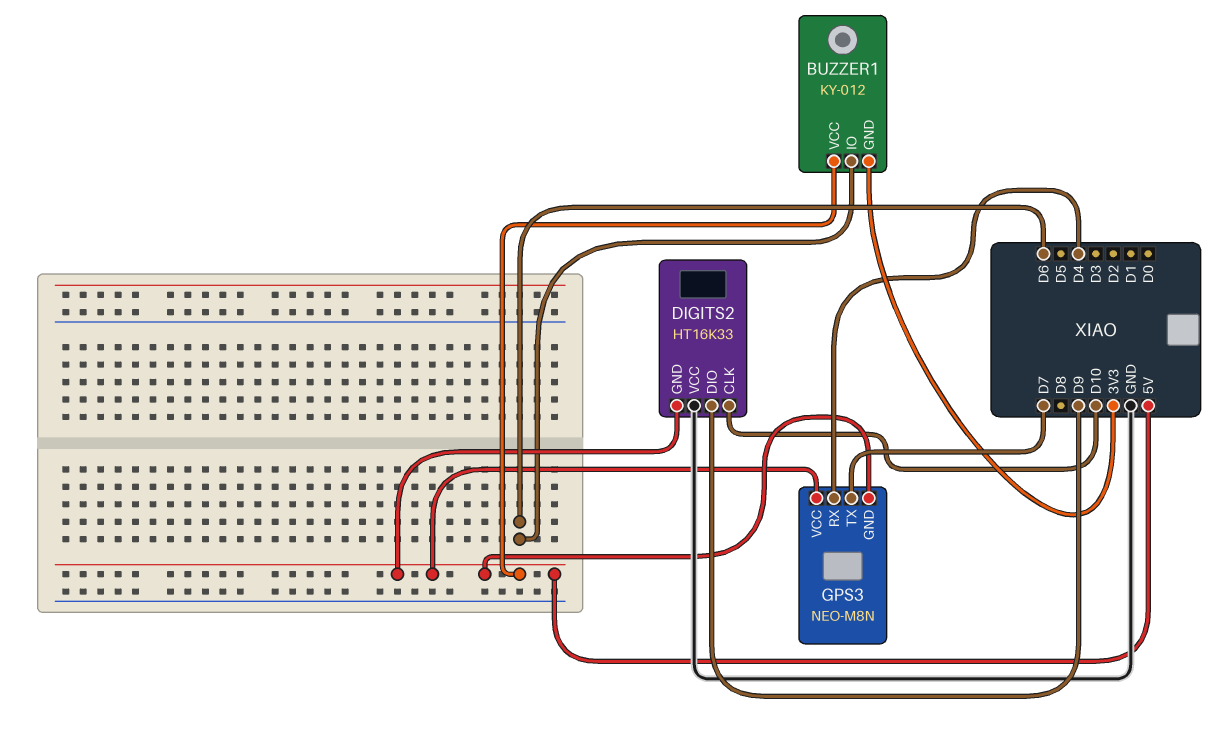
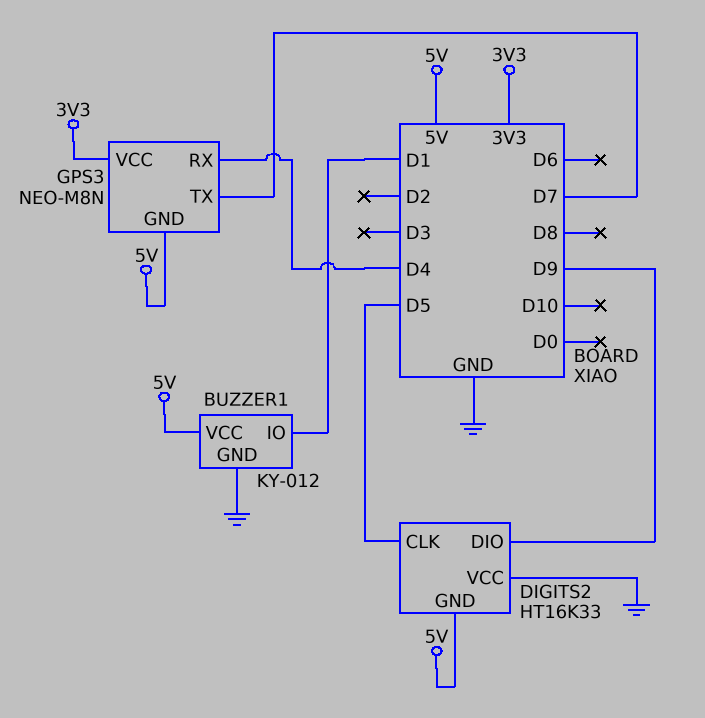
BUZZER1 pin GND: 3V3 -> GND
BUZZER1 pin IO: D6 -> D1
DIGITS2 pin CLK: D10 -> D5
GPS3 pin VCC: 5V -> 3V3

